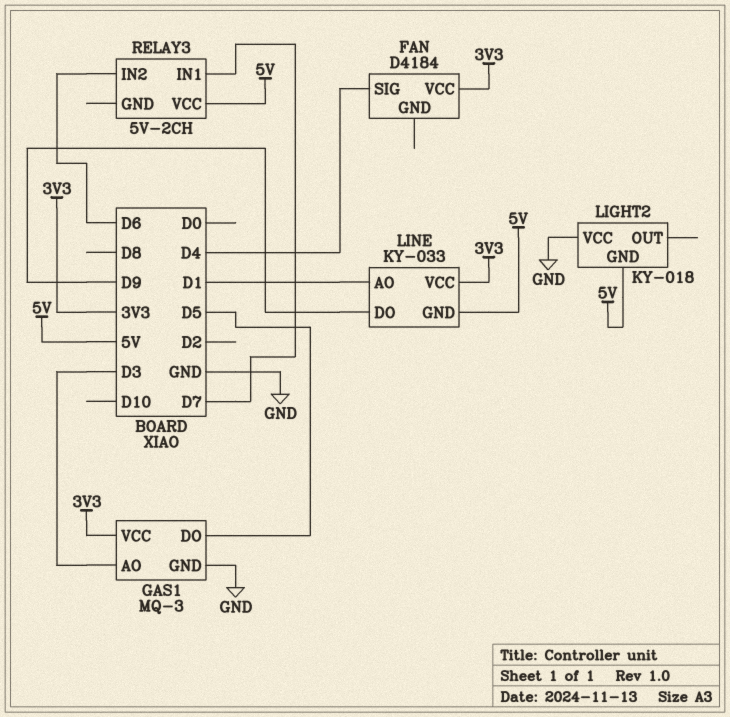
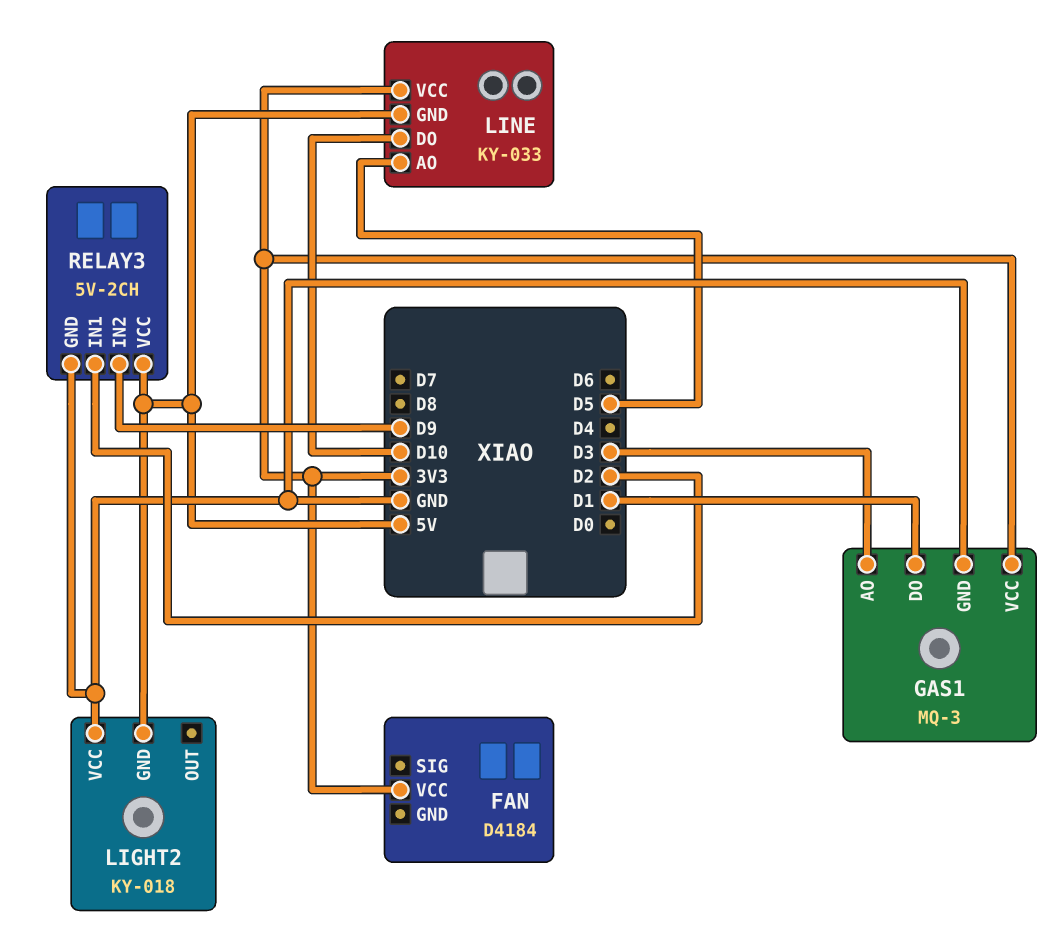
FAN pin SIG: D4 -> none
GAS1 pin DO: D5 -> D1
LINE pin AO: D1 -> D5
LINE pin DO: D9 -> D10
RELAY3 pin GND: none -> GND
RELAY3 pin IN1: D7 -> D2
RELAY3 pin IN2: D6 -> D9

